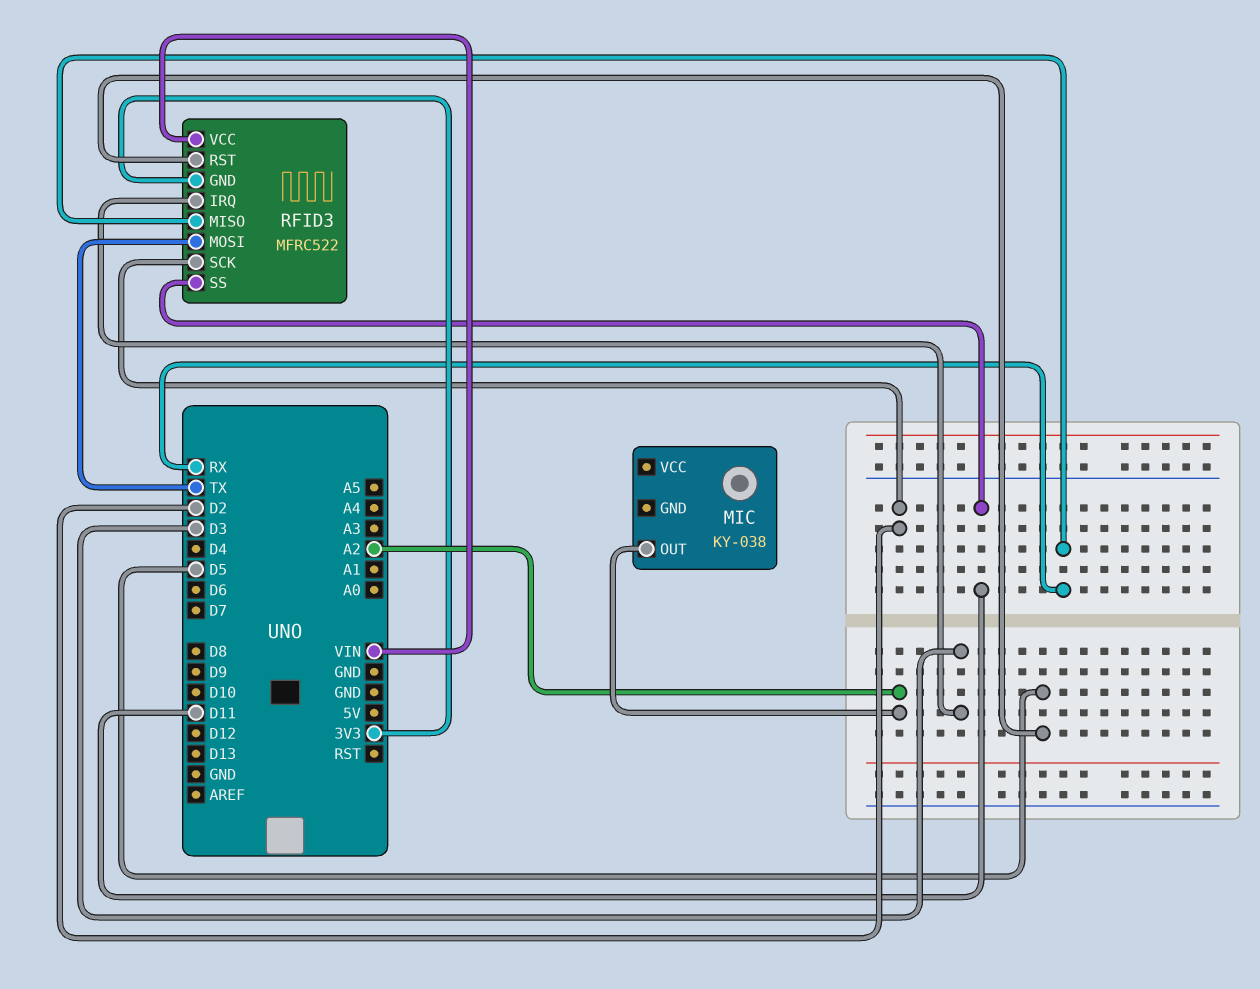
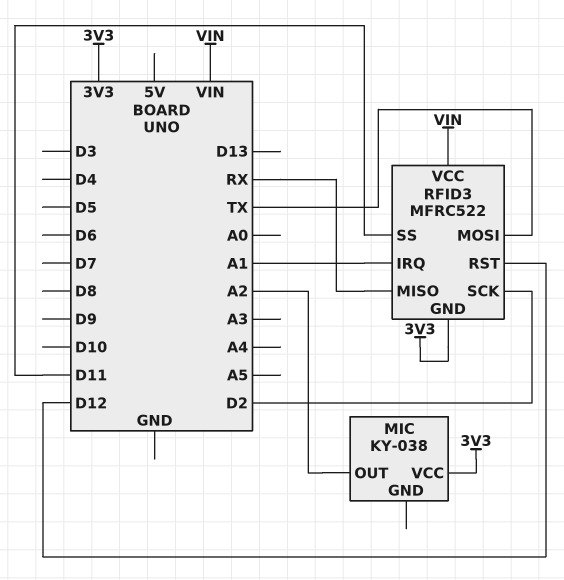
MIC pin VCC: none -> 3V3
RFID3 pin IRQ: D3 -> A1
RFID3 pin RST: D5 -> D12

